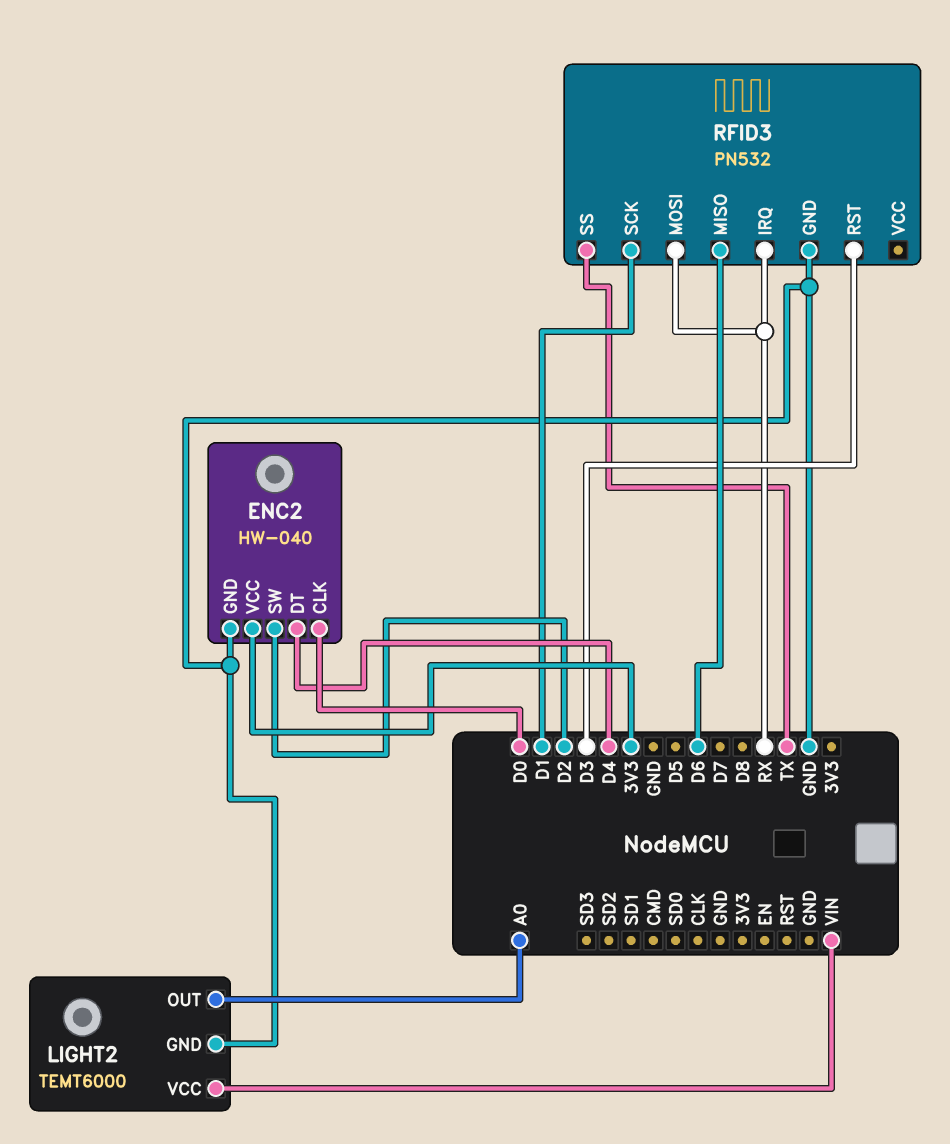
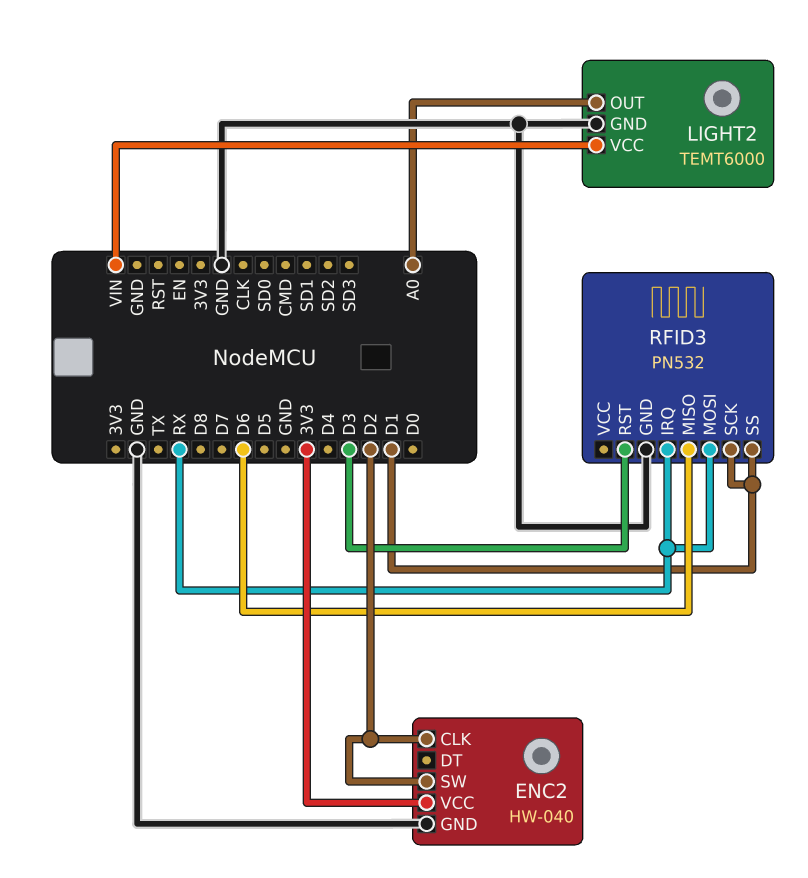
ENC2 pin CLK: D0 -> D2
ENC2 pin DT: D4 -> none
RFID3 pin SS: TX -> D1

